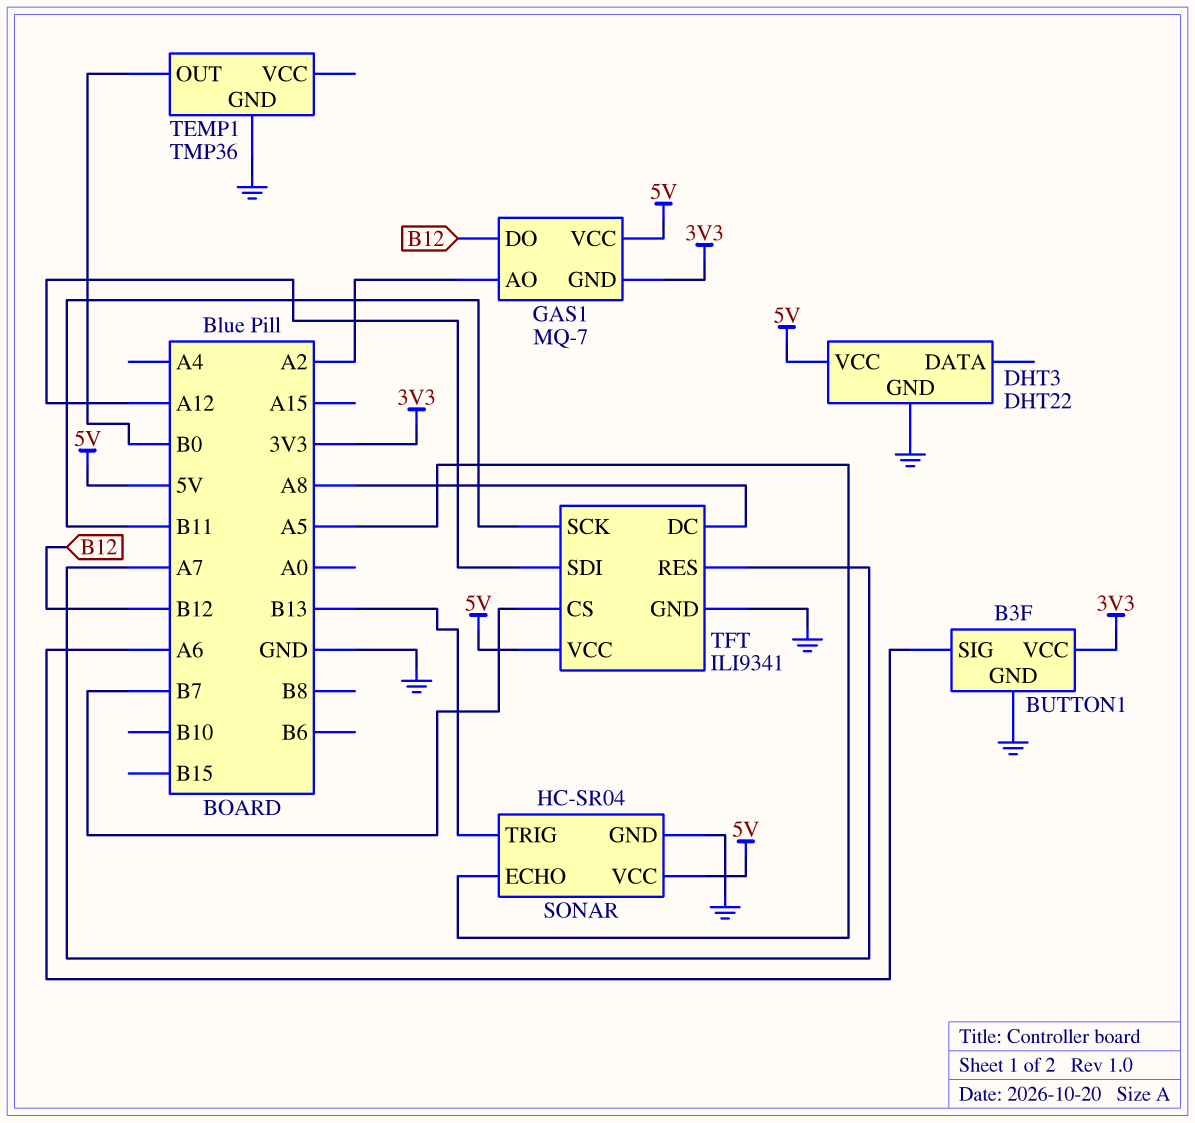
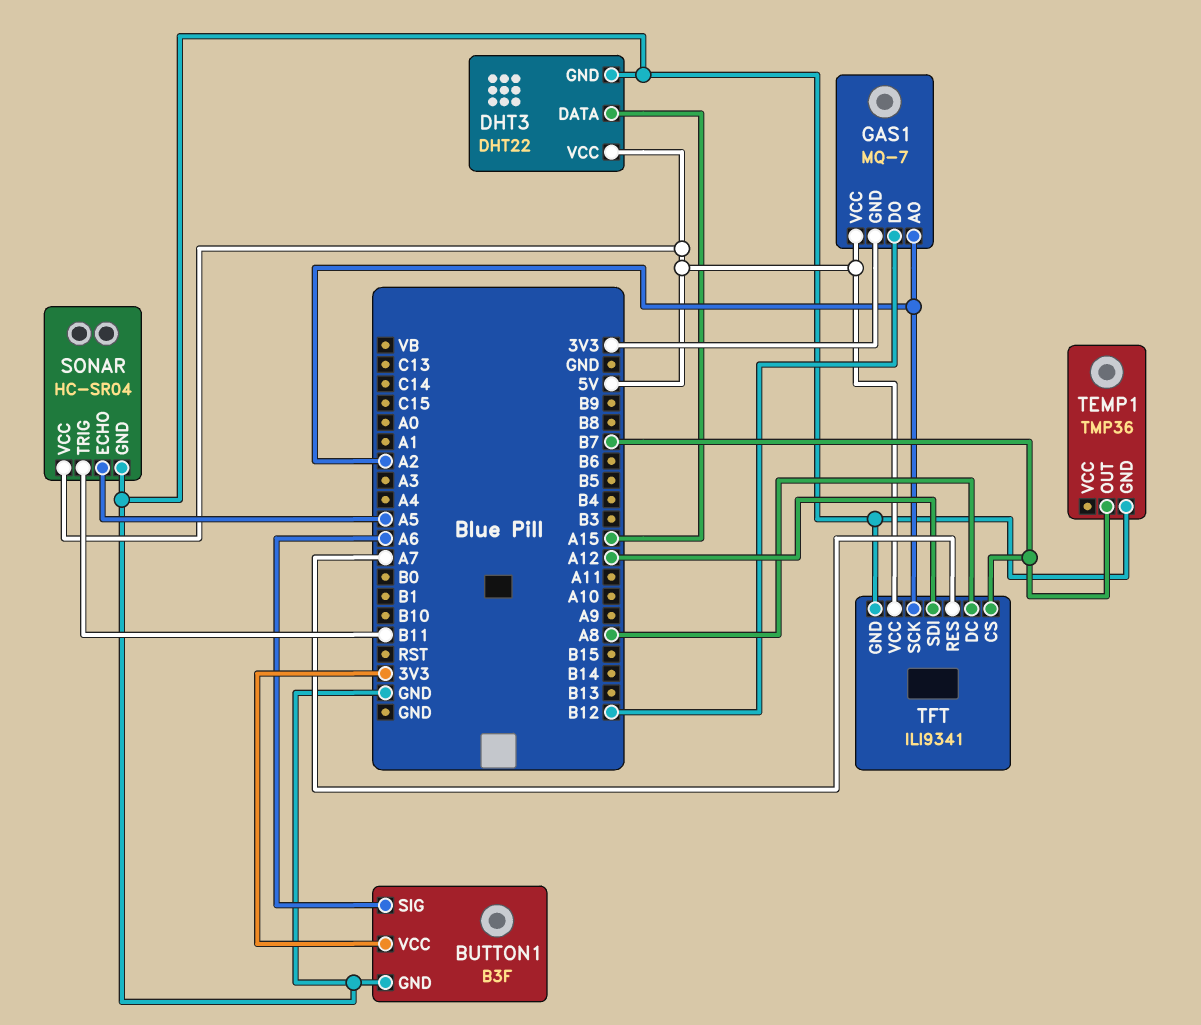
DHT3 pin DATA: none -> A15
SONAR pin TRIG: B13 -> B11
TEMP1 pin OUT: B0 -> B7
TFT pin SCK: B11 -> A2

